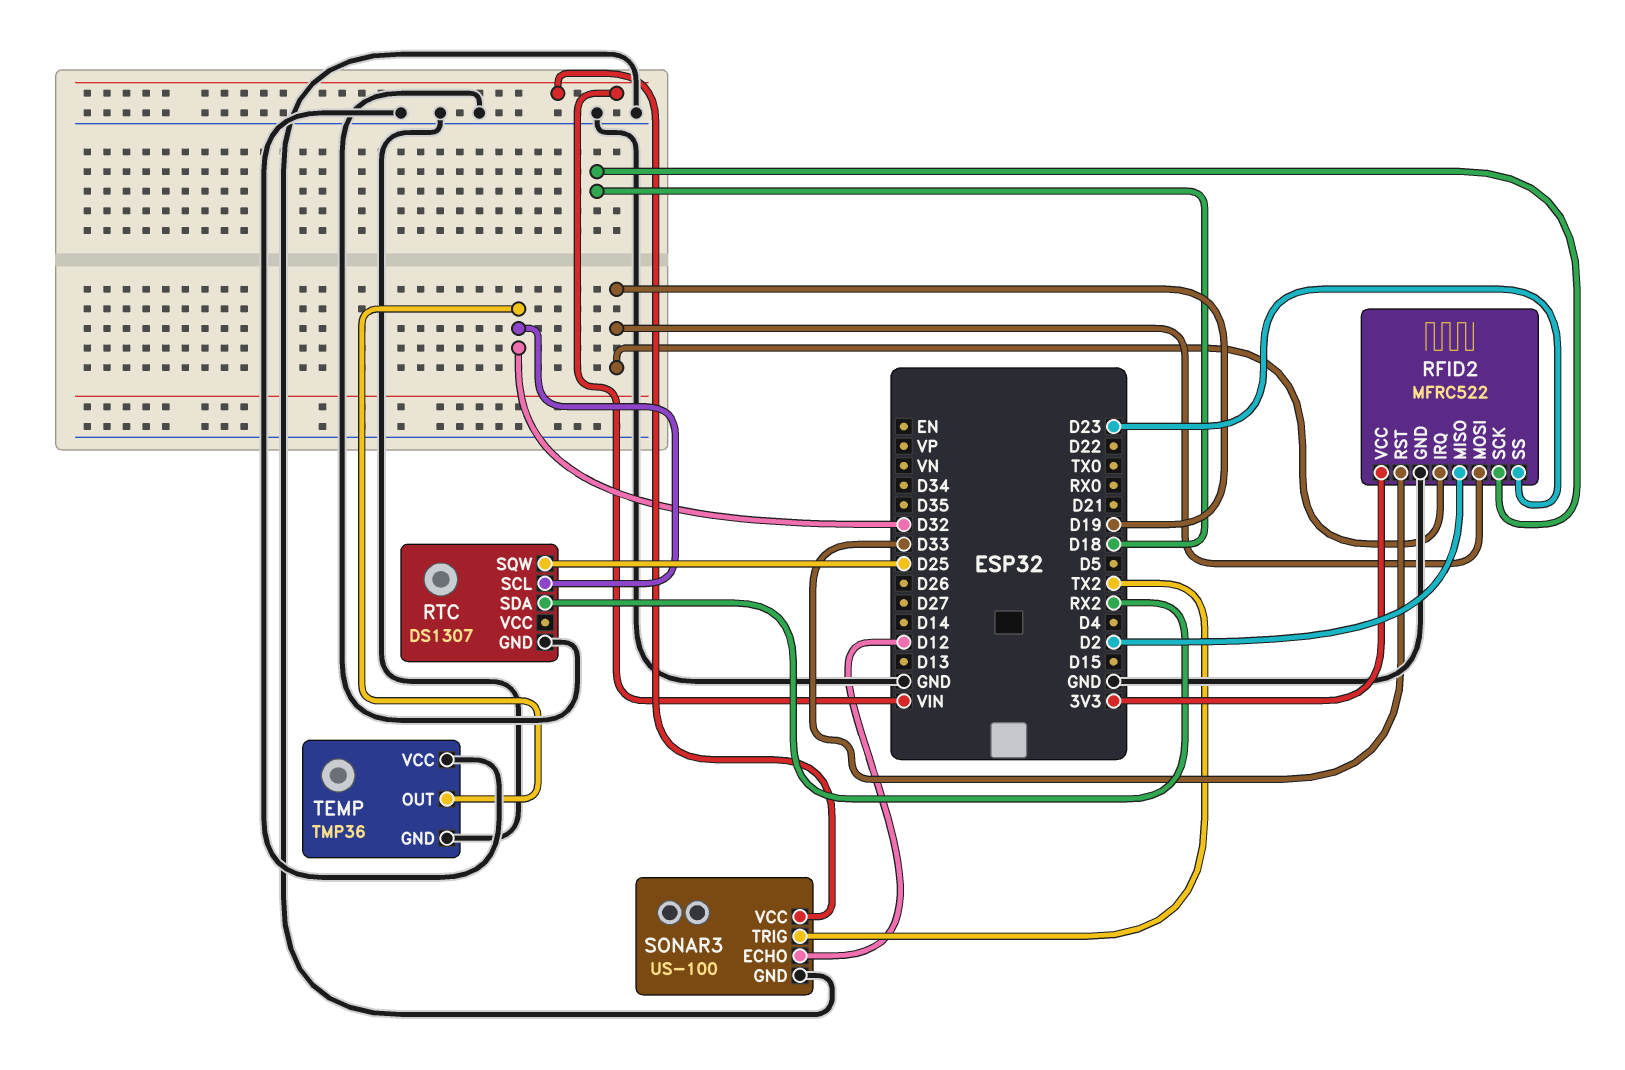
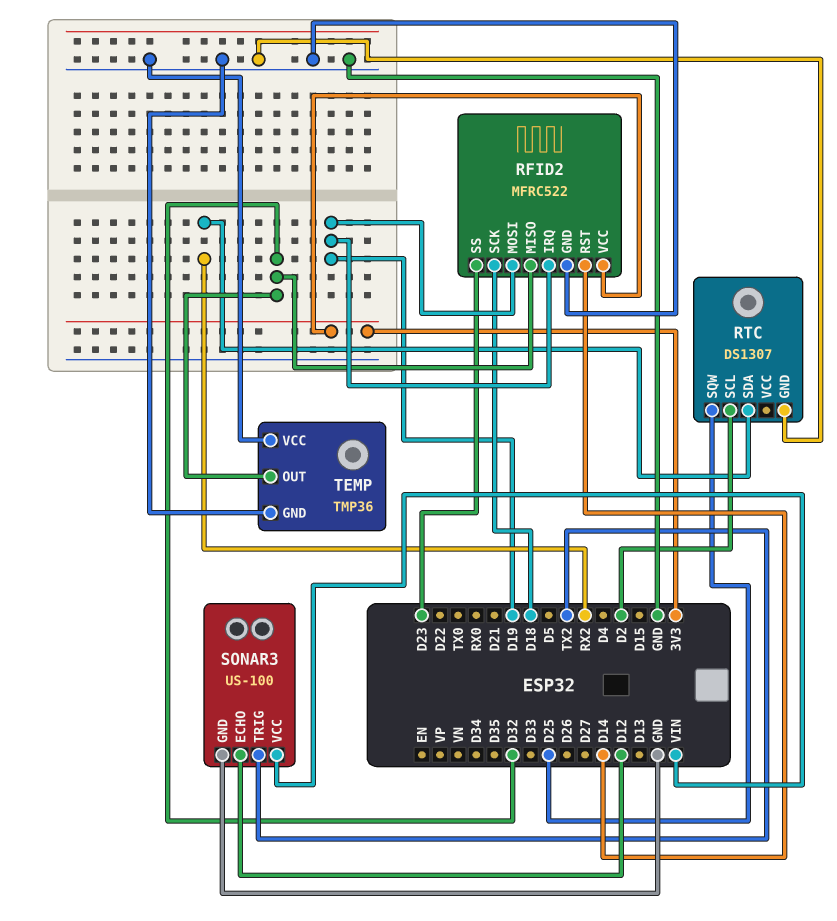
RFID2 pin MISO: D2 -> D32
RFID2 pin RST: D33 -> D14
RTC pin SCL: D32 -> D2

